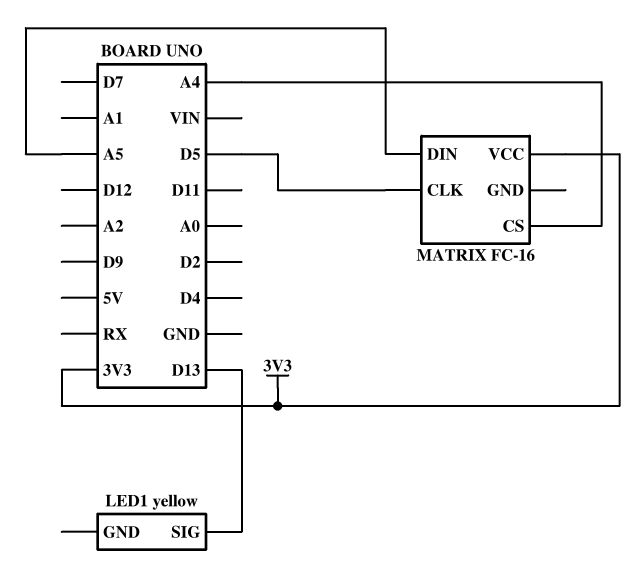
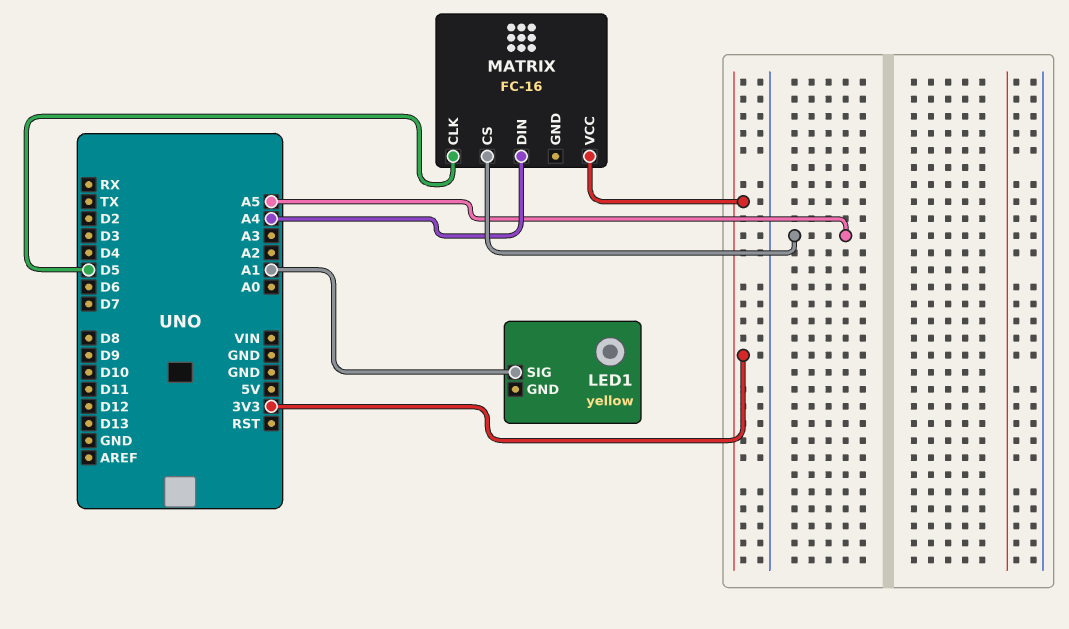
LED1 pin SIG: D13 -> A1
MATRIX pin CS: A4 -> A5
MATRIX pin DIN: A5 -> A4

